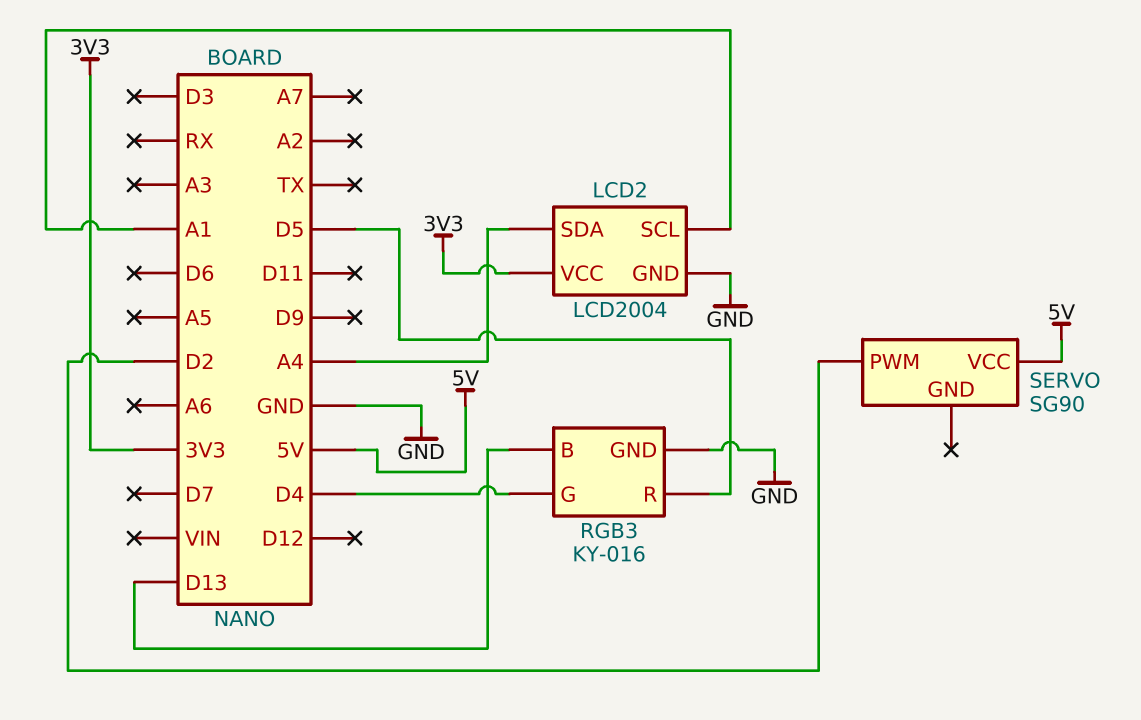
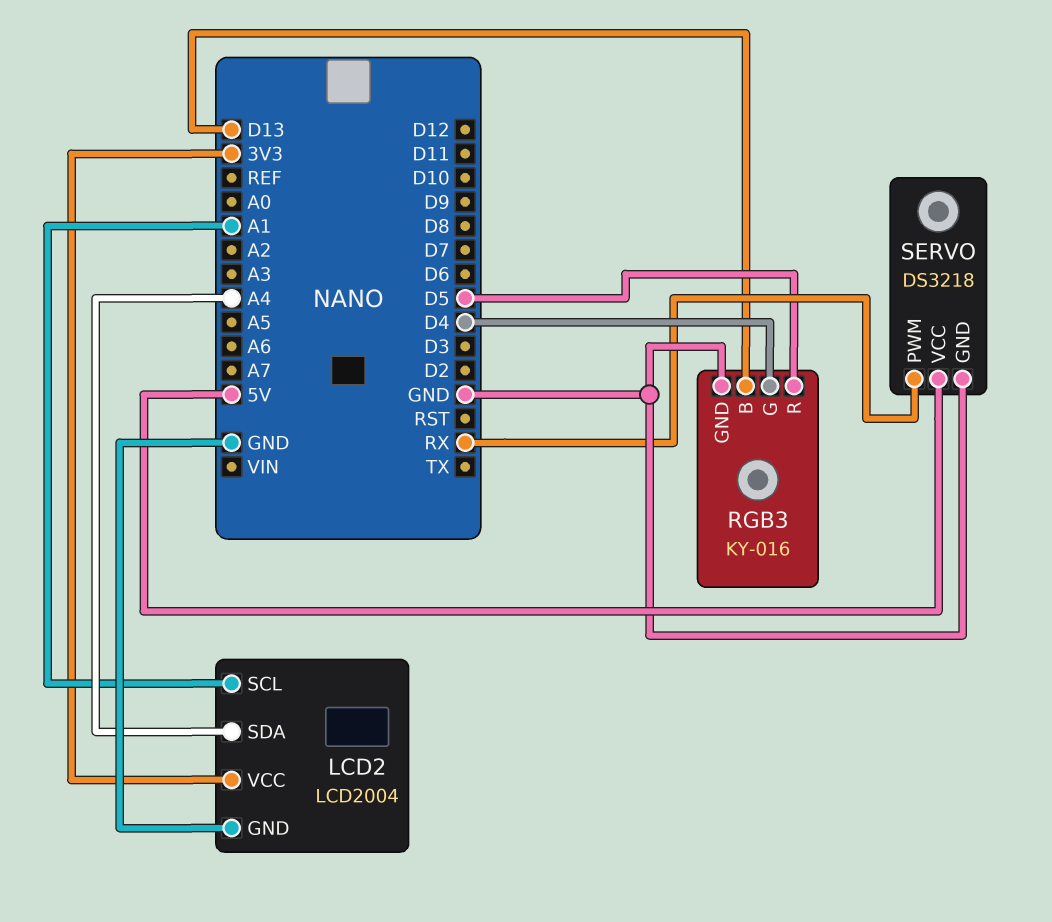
SERVO: SG90 -> DS3218
SERVO pin GND: none -> GND
SERVO pin PWM: D2 -> RX

